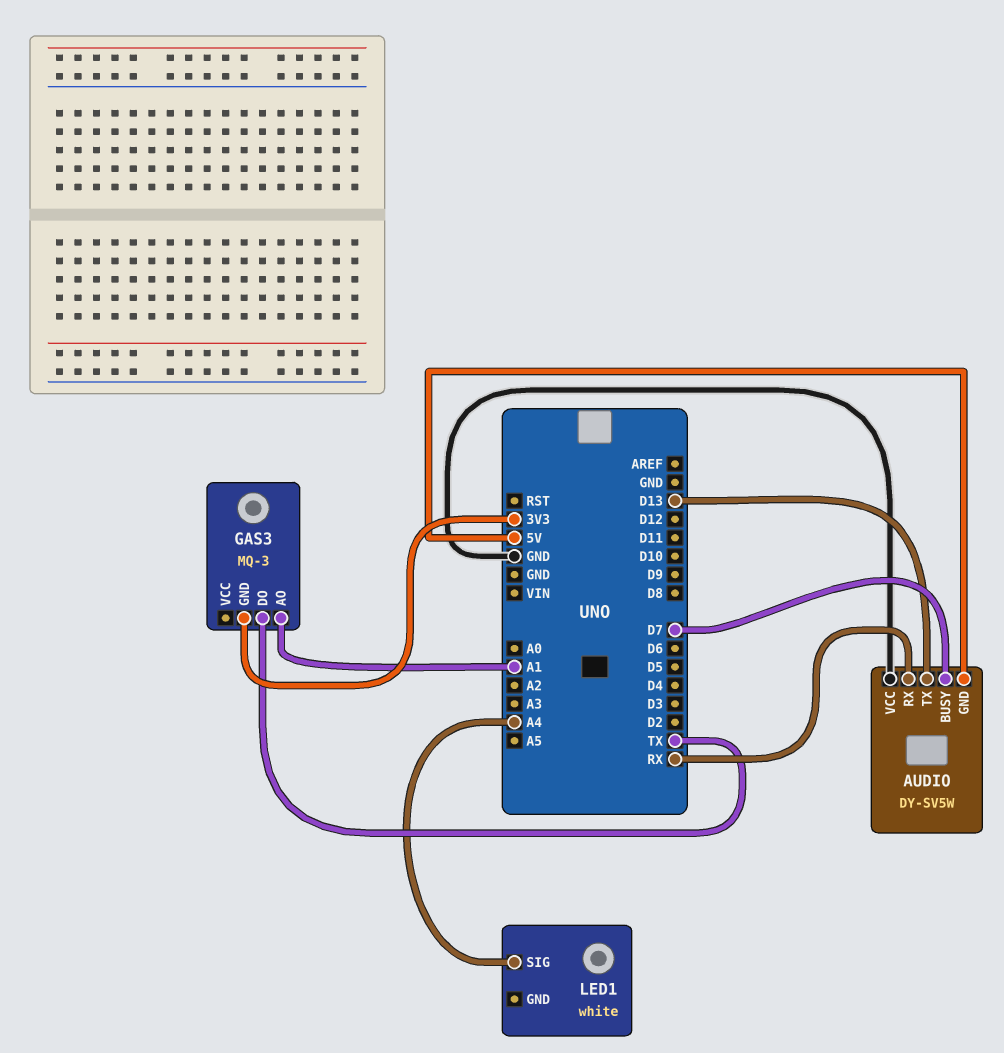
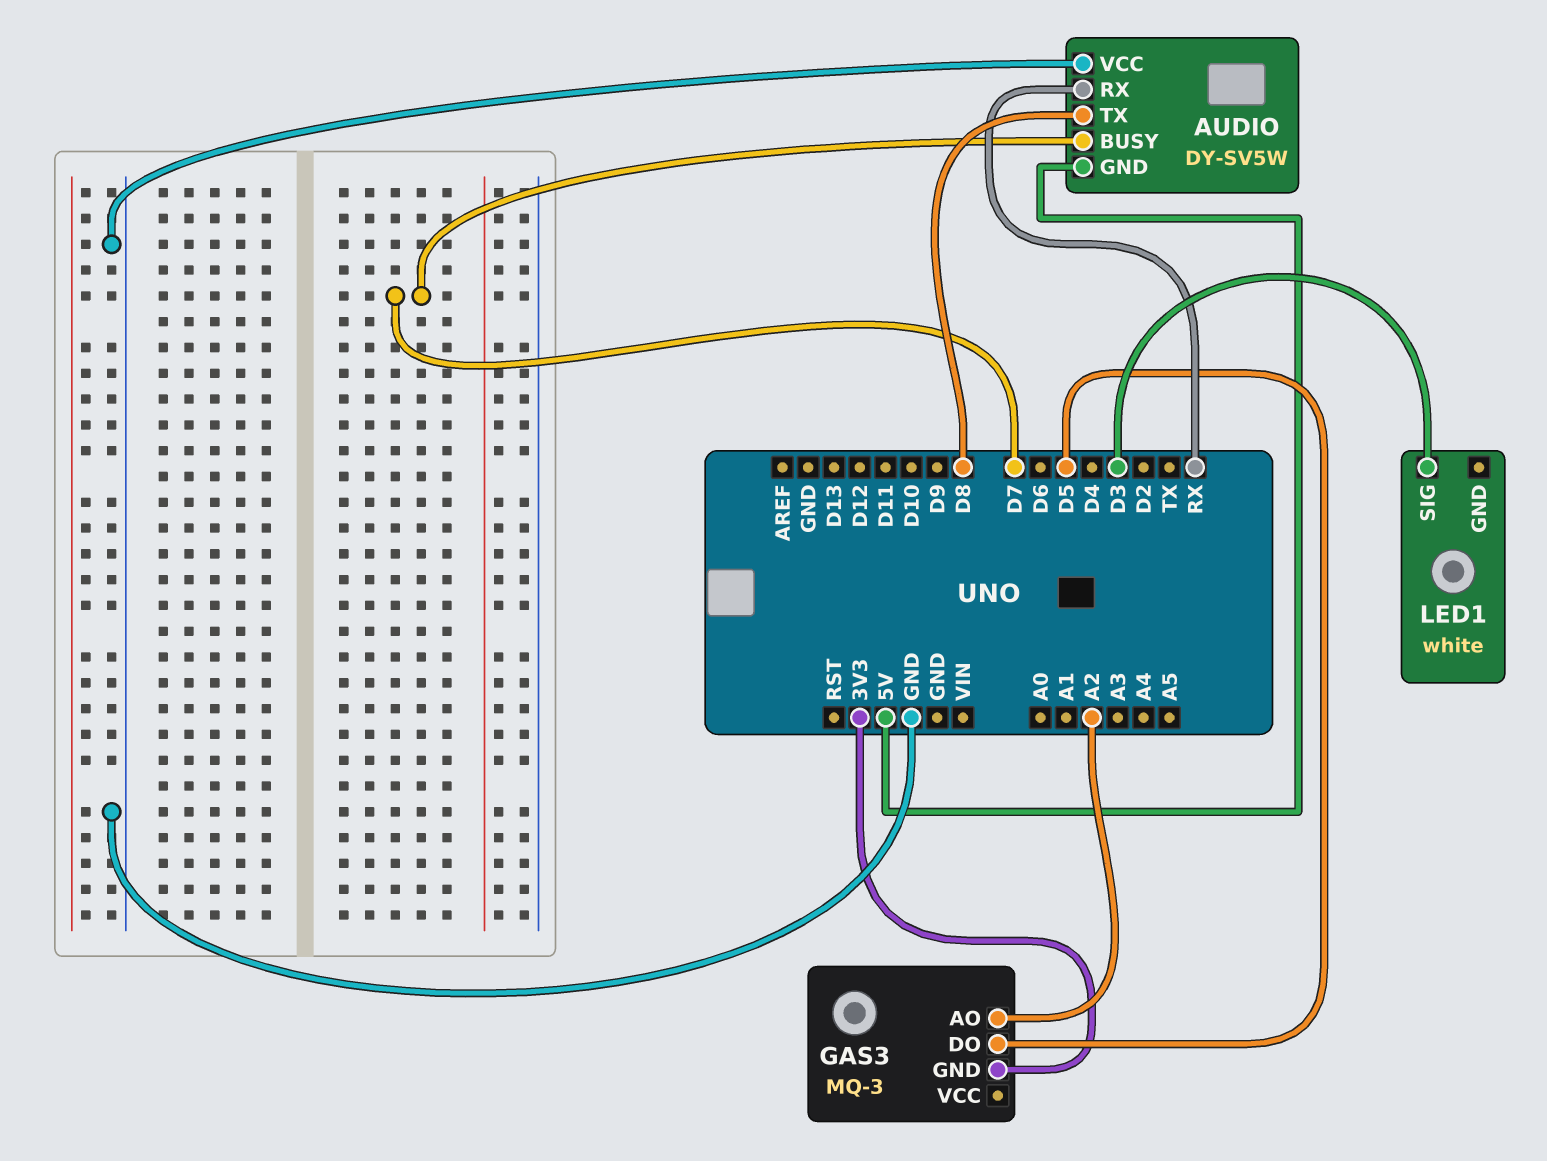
AUDIO pin TX: D13 -> D8
GAS3 pin AO: A1 -> A2
GAS3 pin DO: TX -> D5
LED1 pin SIG: A4 -> D3

